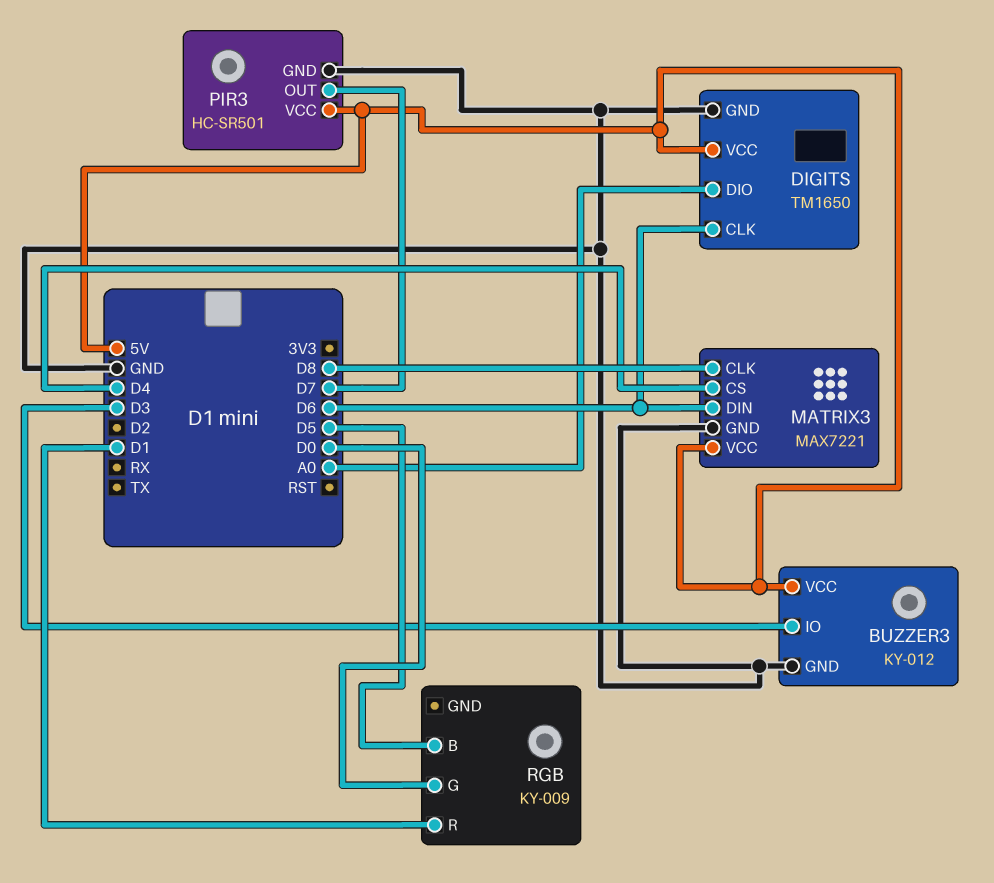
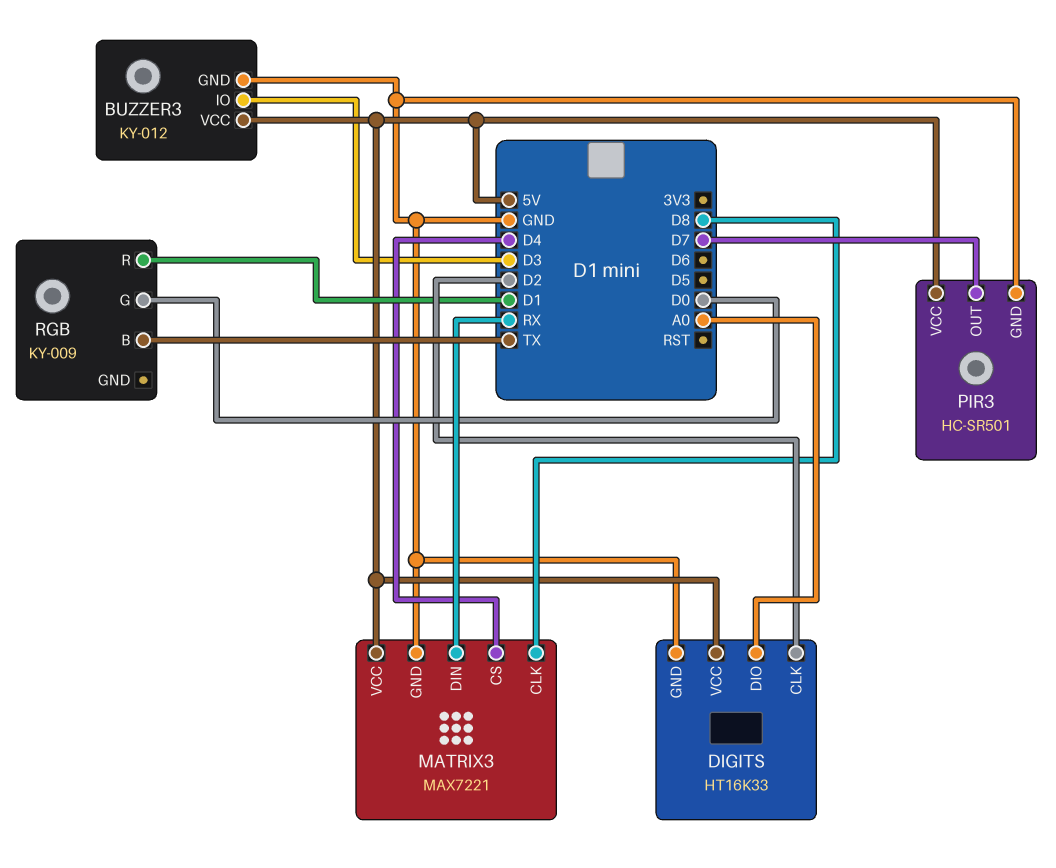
DIGITS: TM1650 -> HT16K33
DIGITS pin CLK: D6 -> D2
MATRIX3 pin DIN: D6 -> RX
RGB pin B: D5 -> TX

